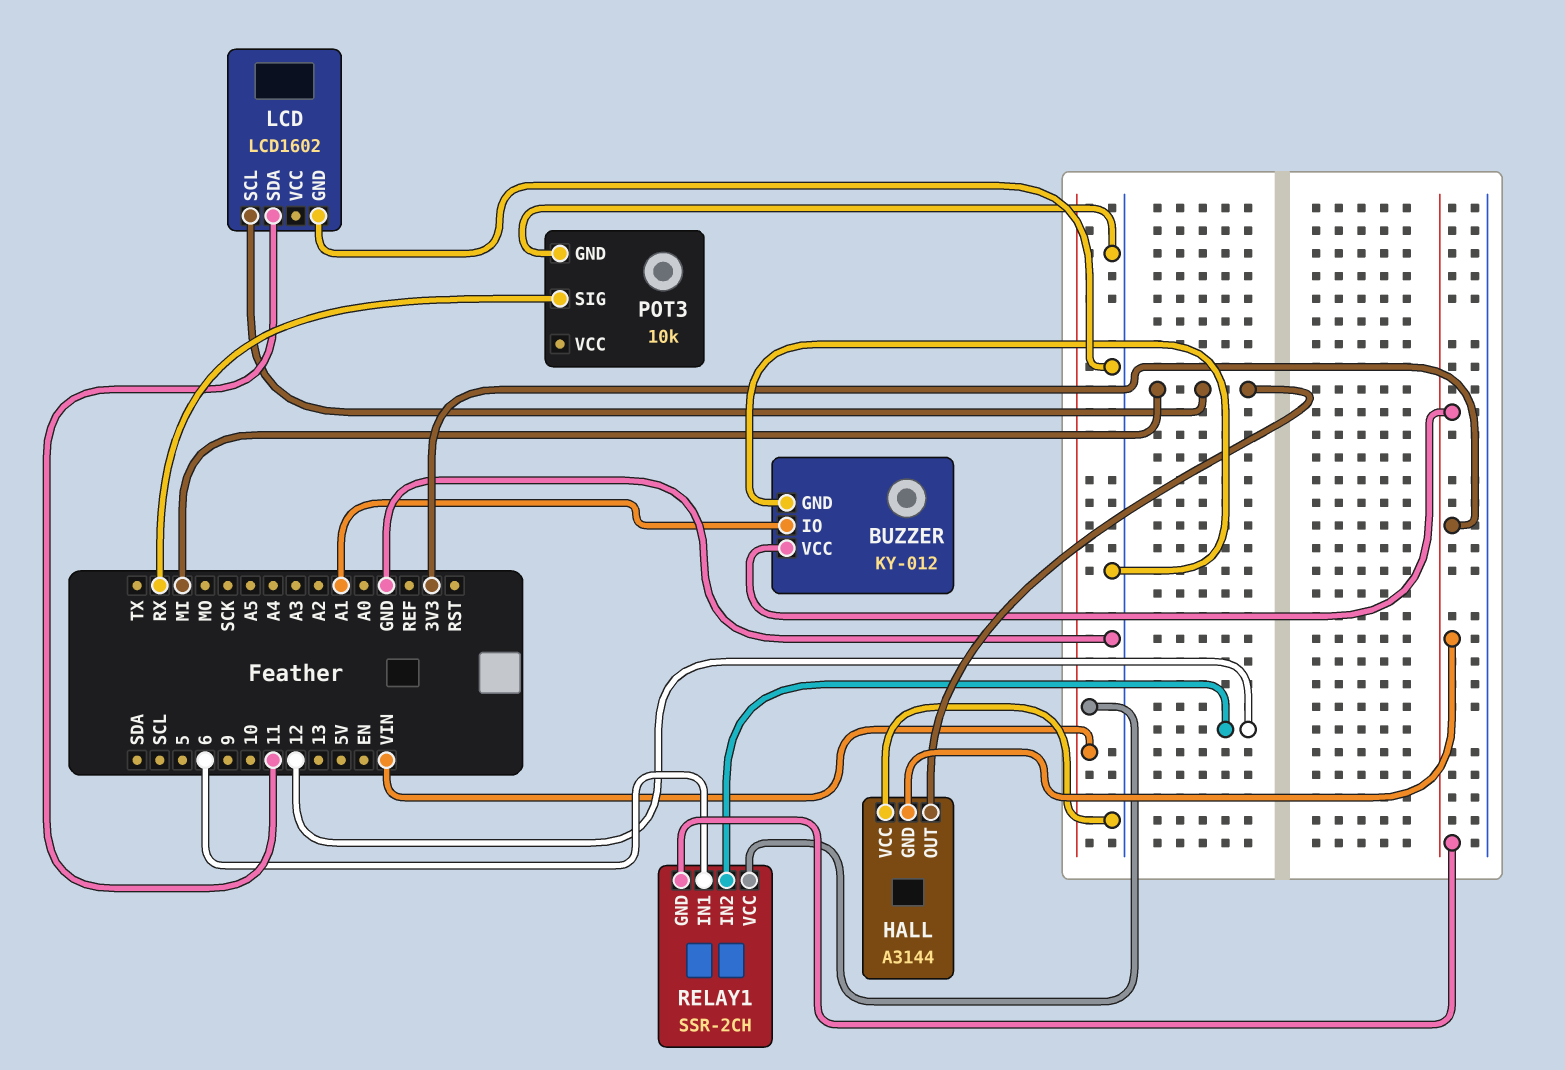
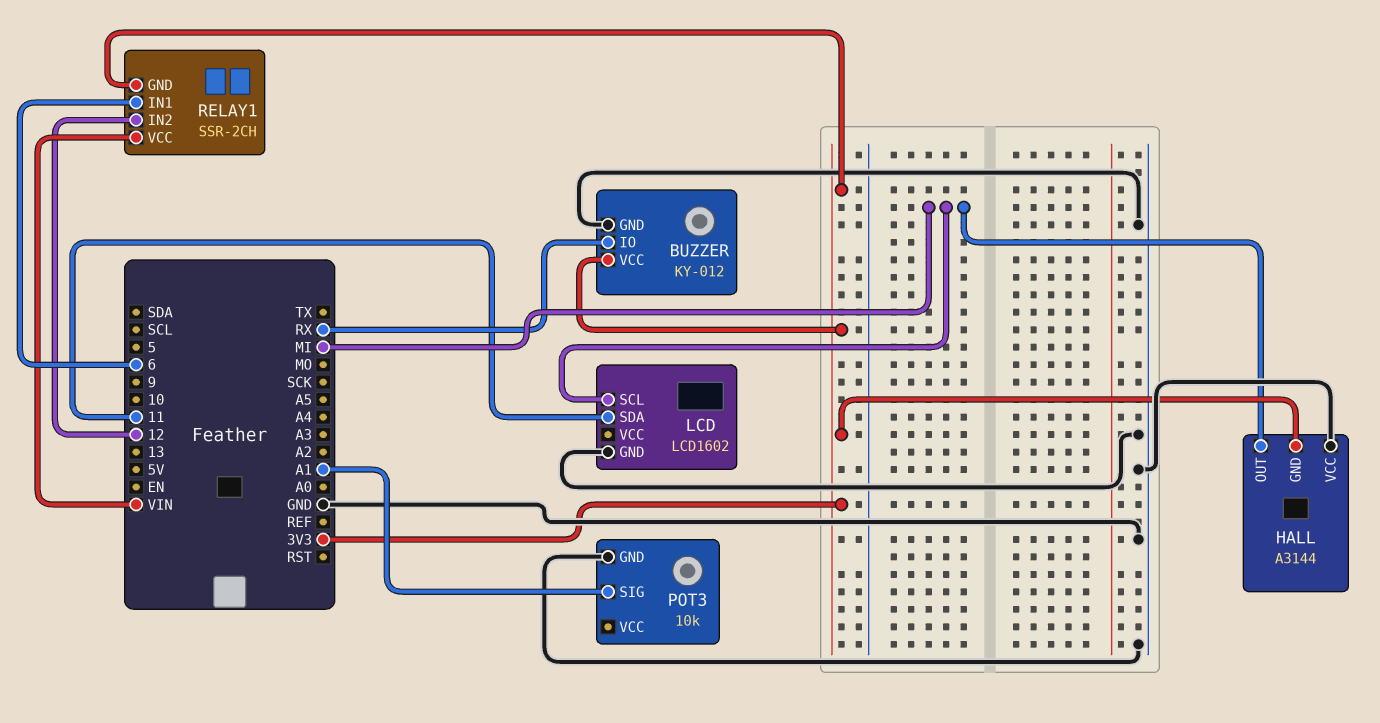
BUZZER pin IO: A1 -> RX
POT3 pin SIG: RX -> A1

